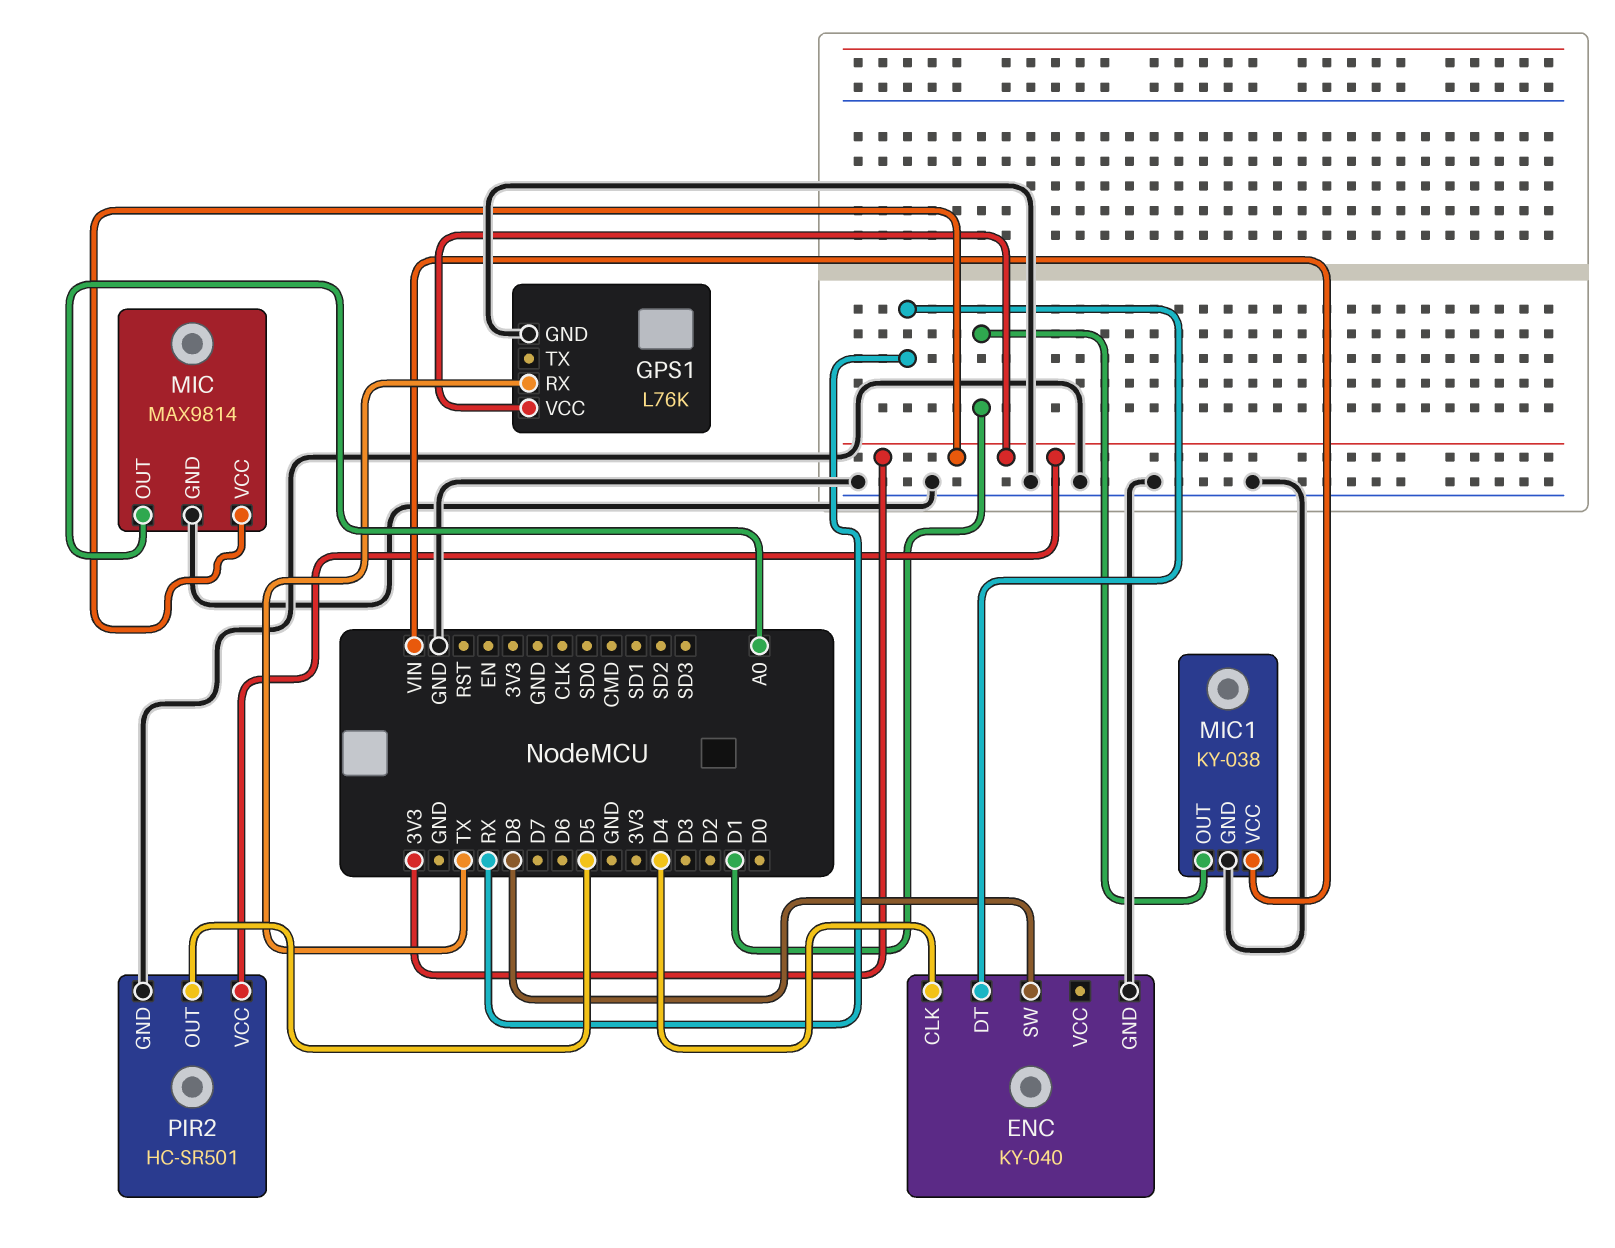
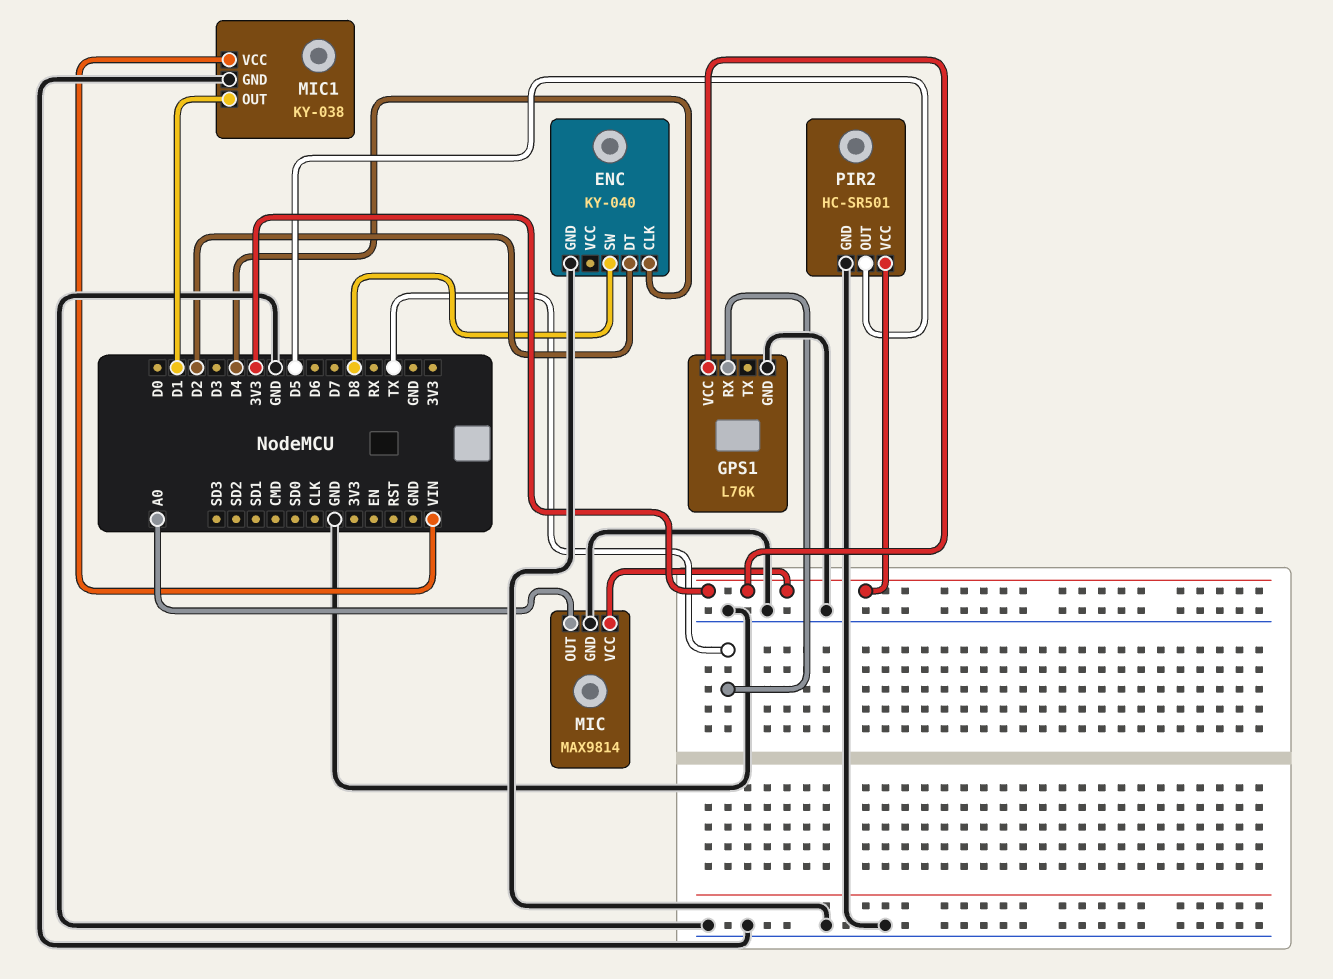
ENC pin DT: RX -> D2

